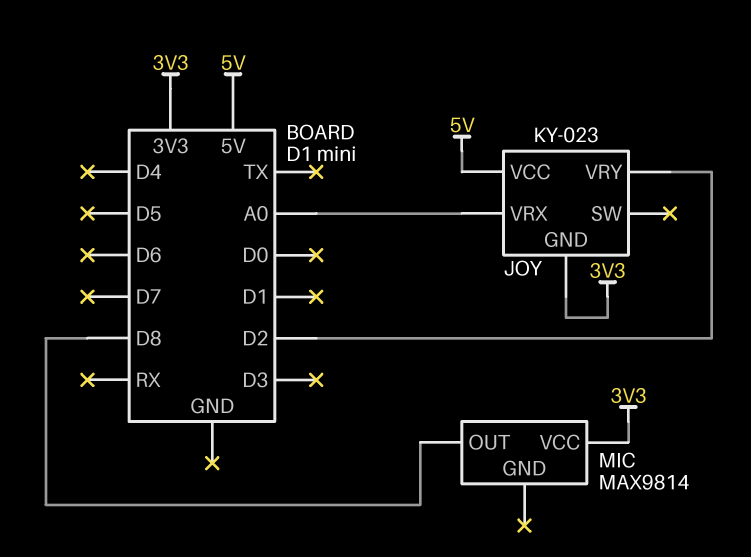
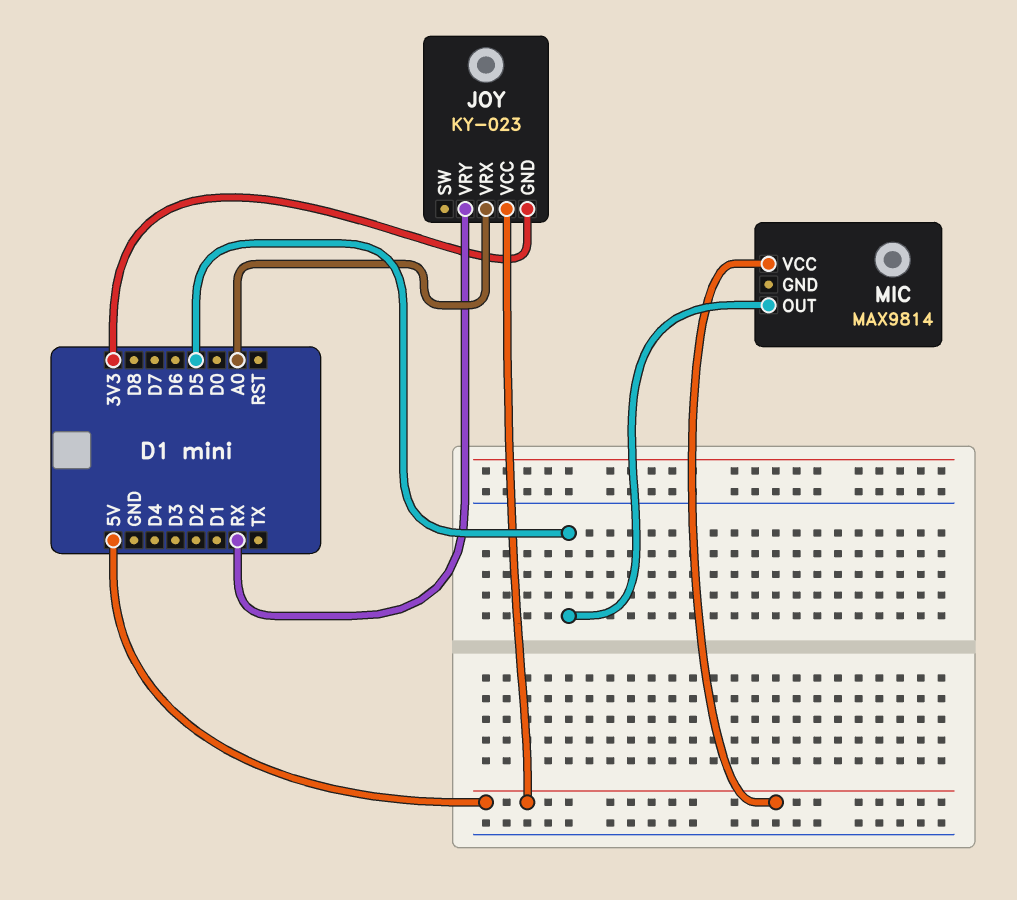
JOY pin VRY: D2 -> RX
MIC pin OUT: D8 -> D5
MIC pin VCC: 3V3 -> 5V

